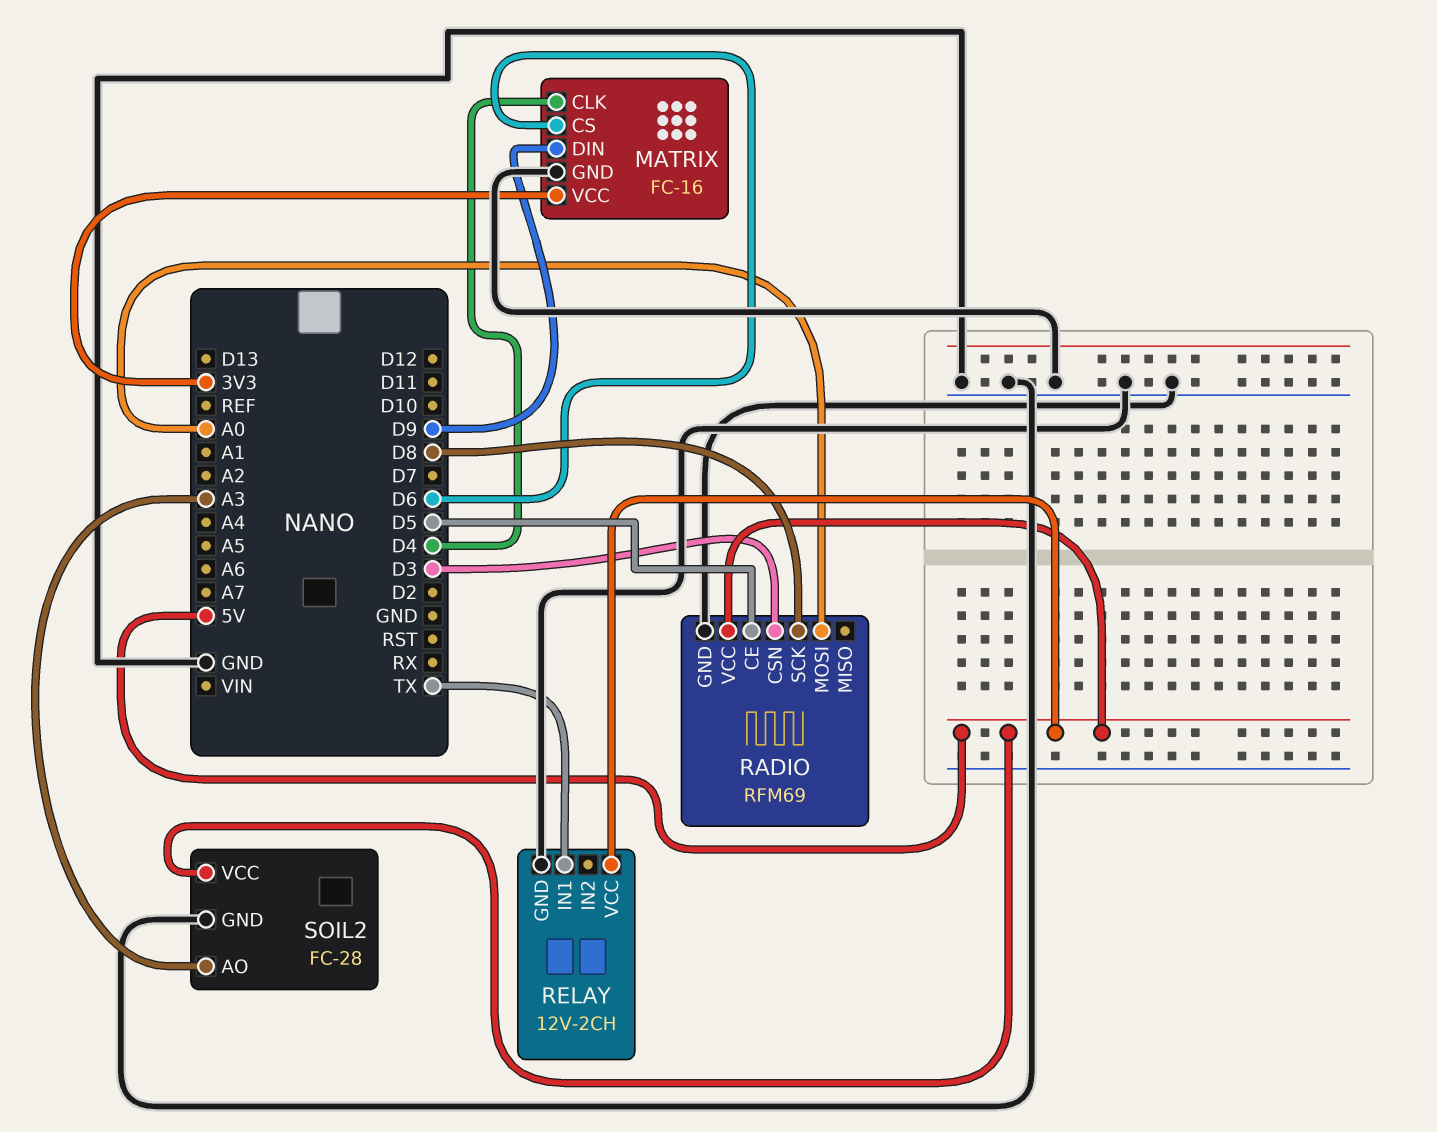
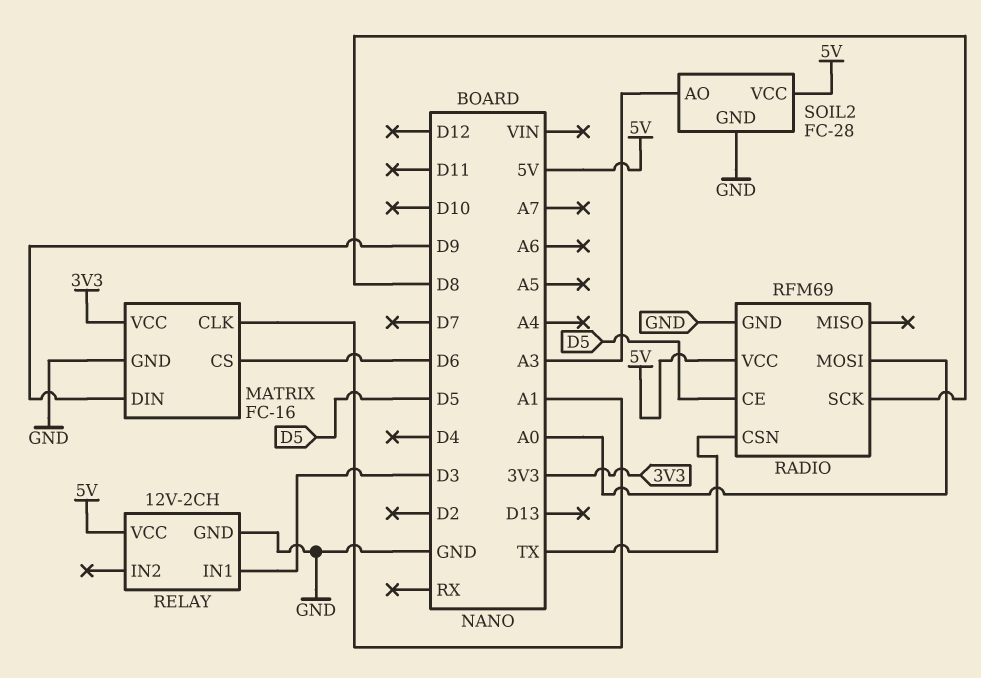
MATRIX pin CLK: D4 -> A1
RADIO pin CSN: D3 -> TX
RELAY pin IN1: TX -> D3

